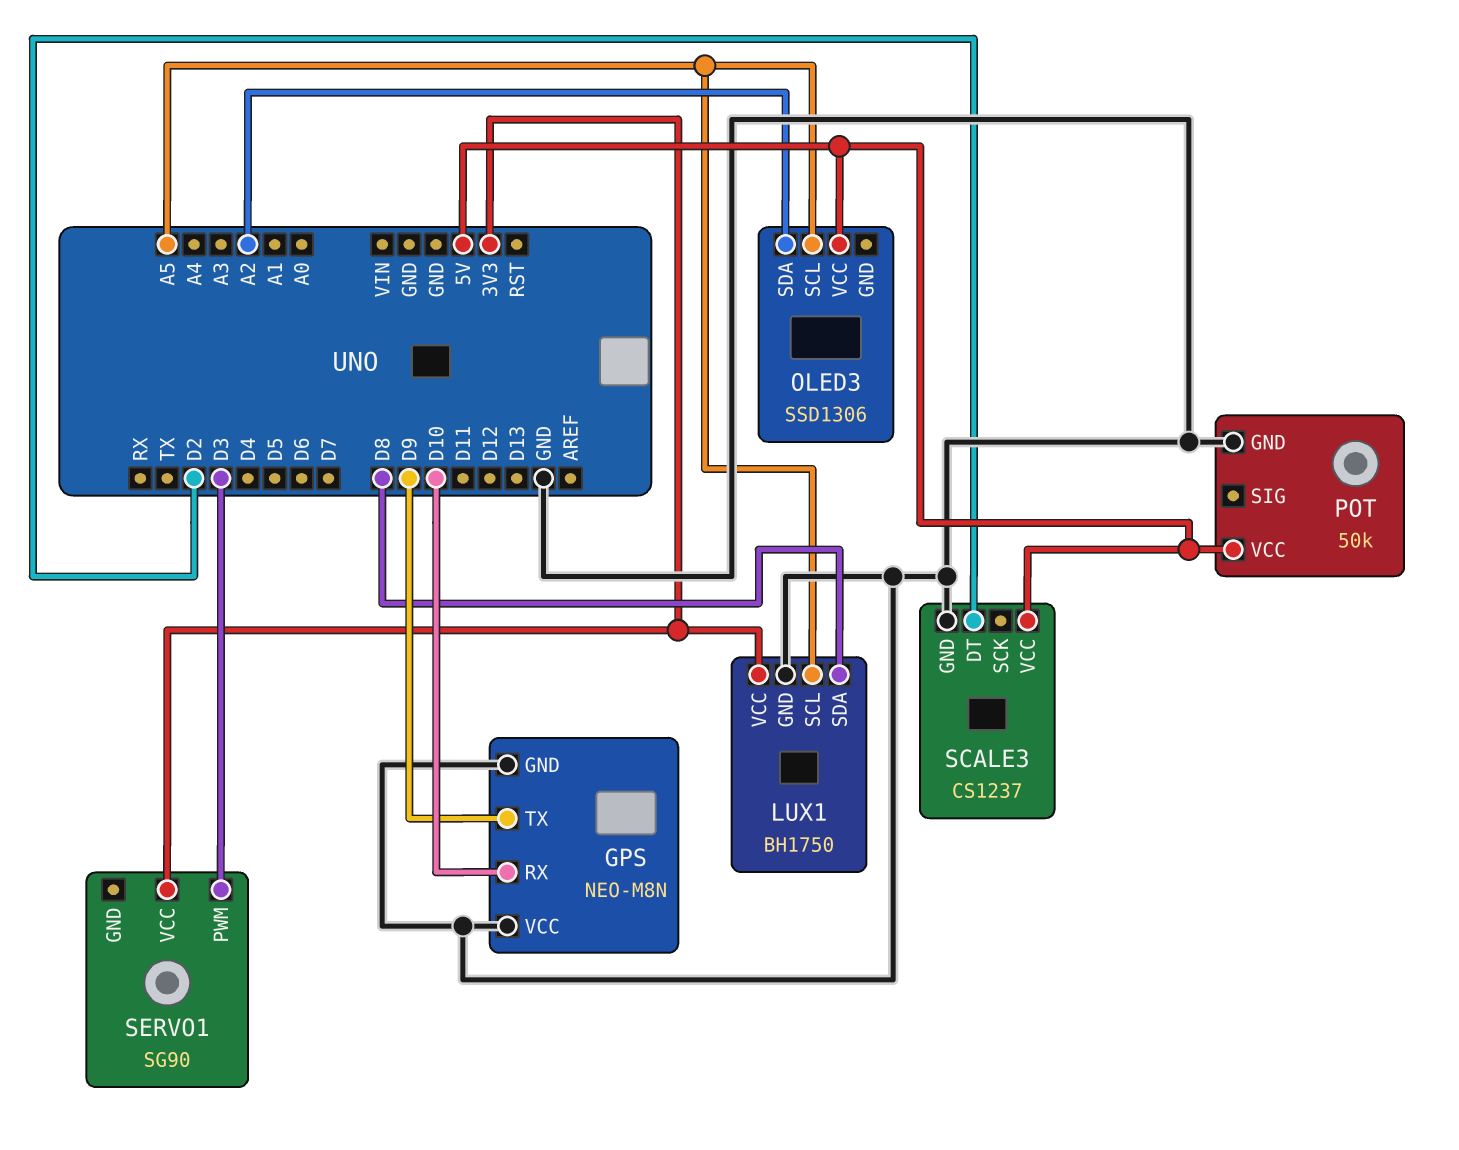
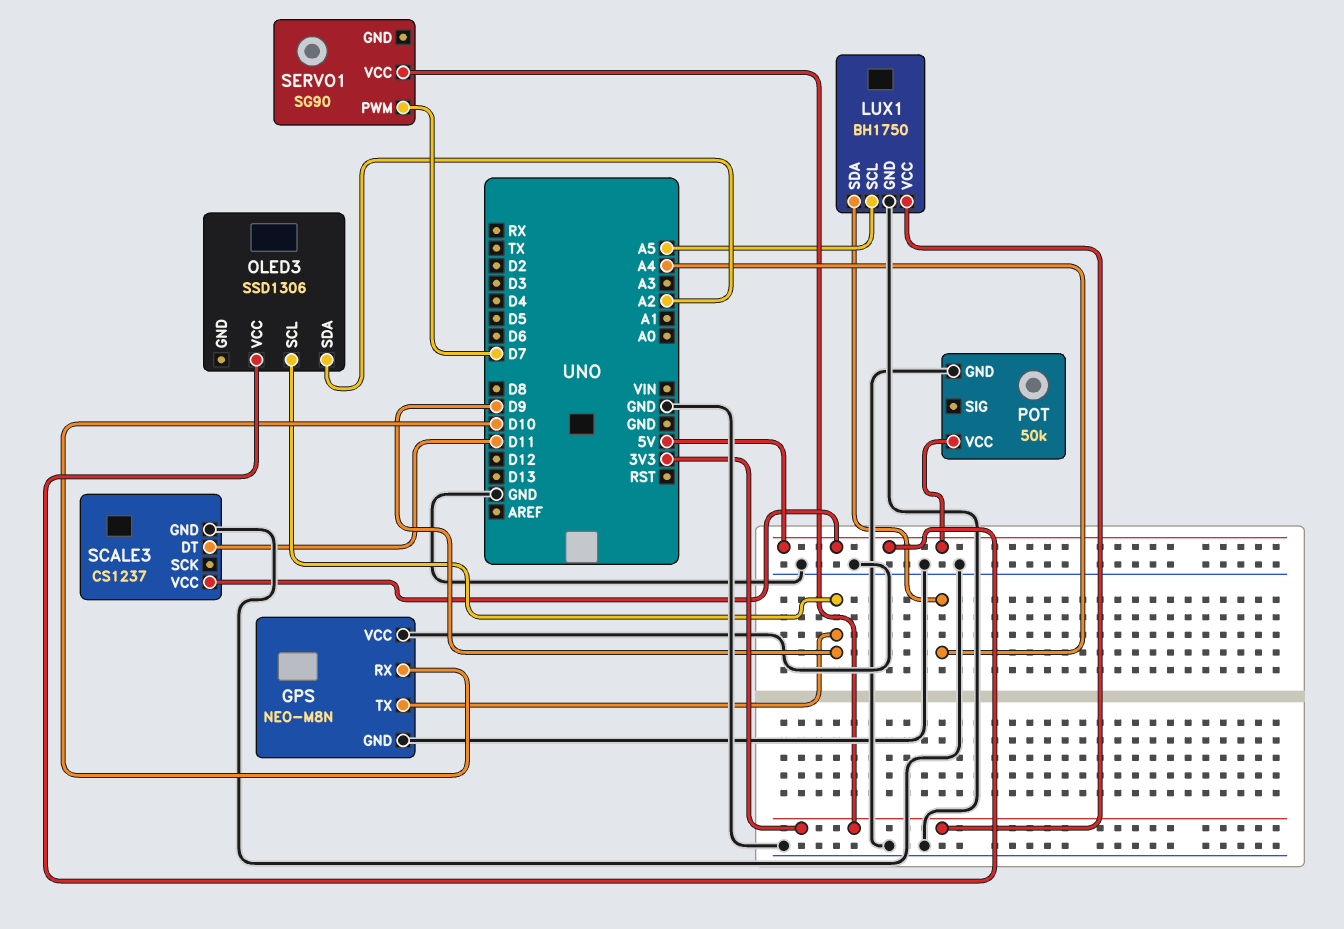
LUX1 pin SDA: D8 -> A4
OLED3 pin SCL: A5 -> D9
SCALE3 pin DT: D2 -> D11
SERVO1 pin PWM: D3 -> D7

